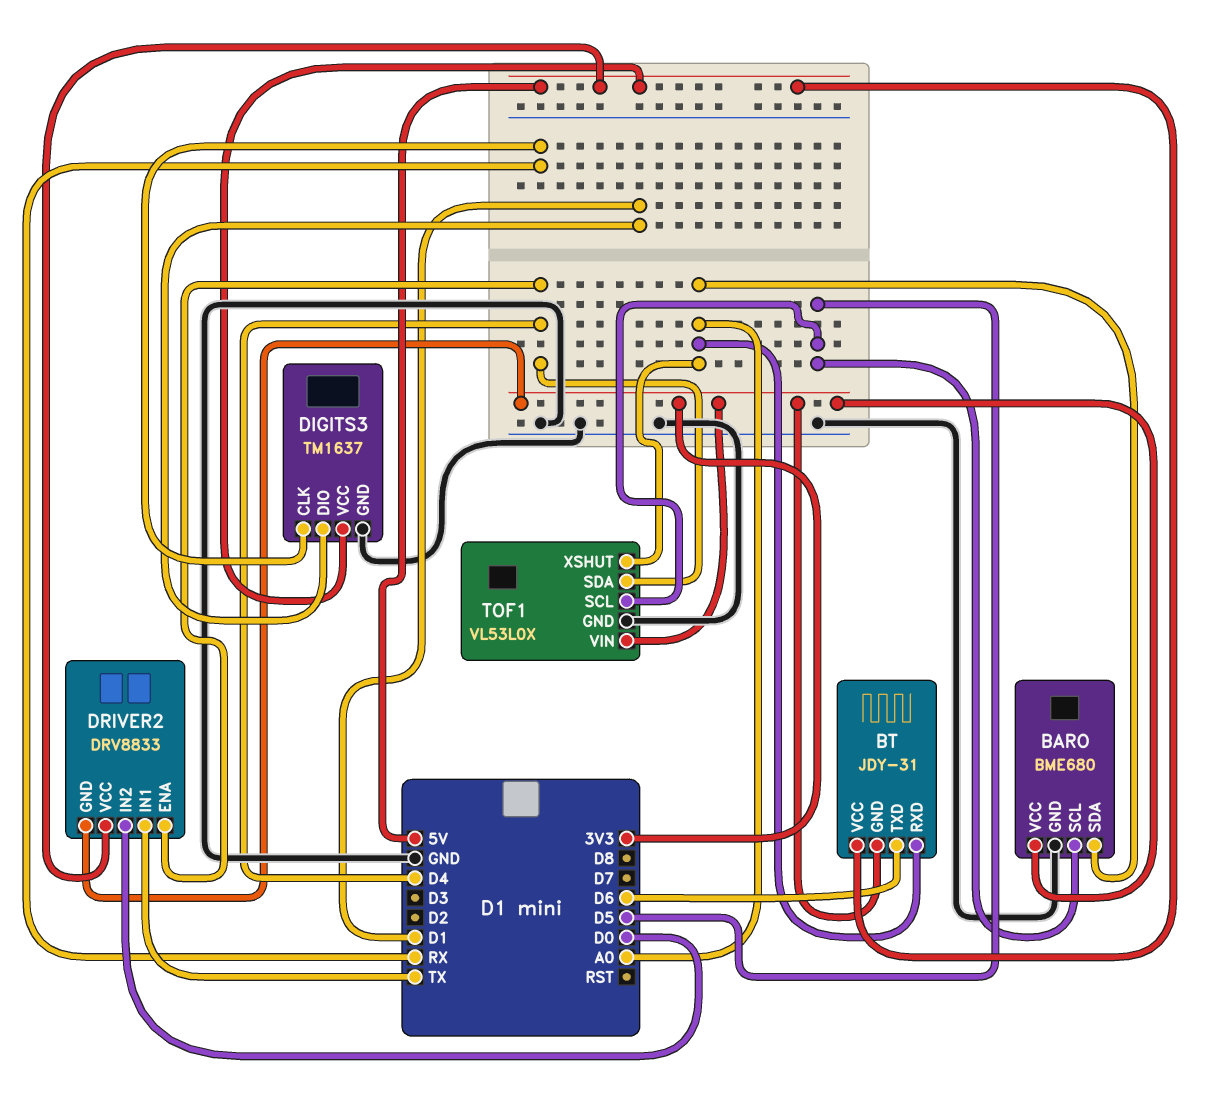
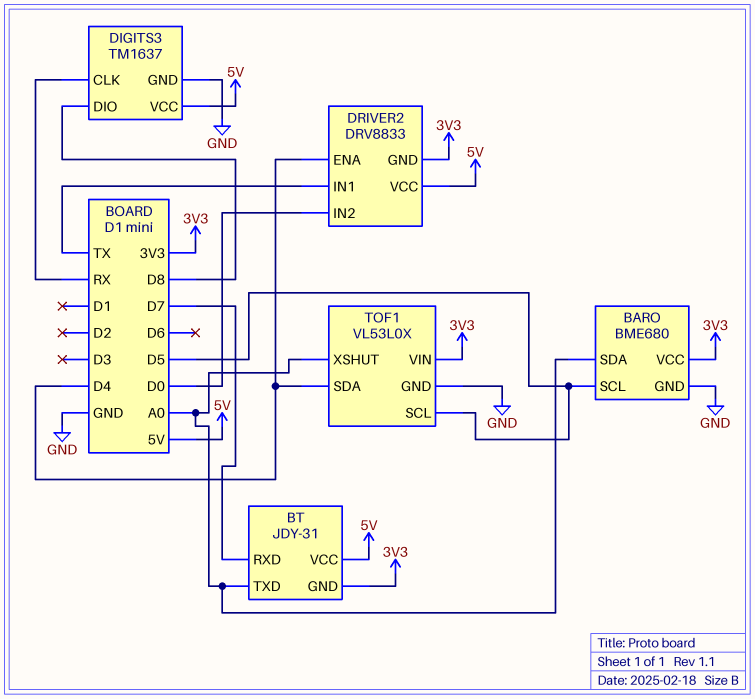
BT pin RXD: A0 -> D7
BT pin TXD: D6 -> A0
DIGITS3 pin DIO: D1 -> D8

